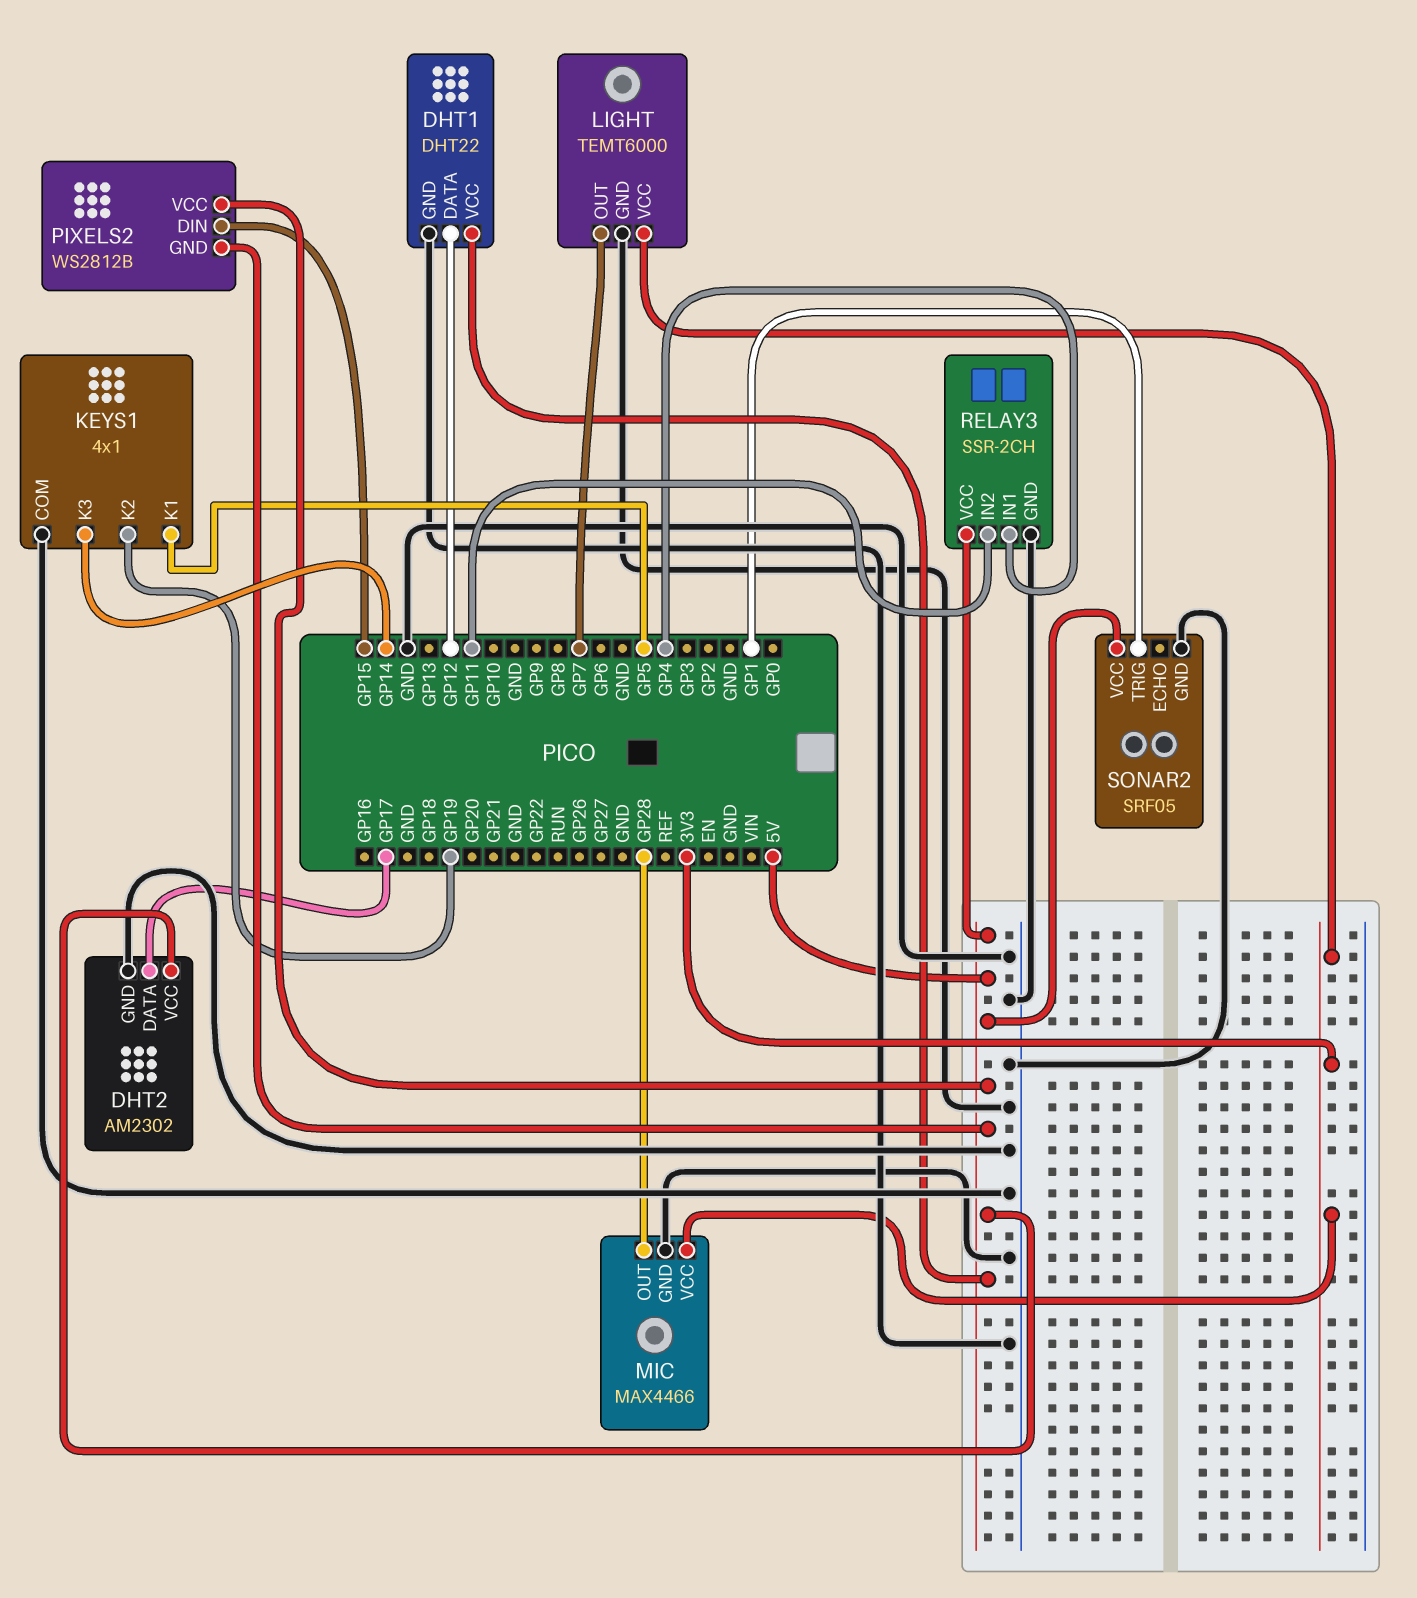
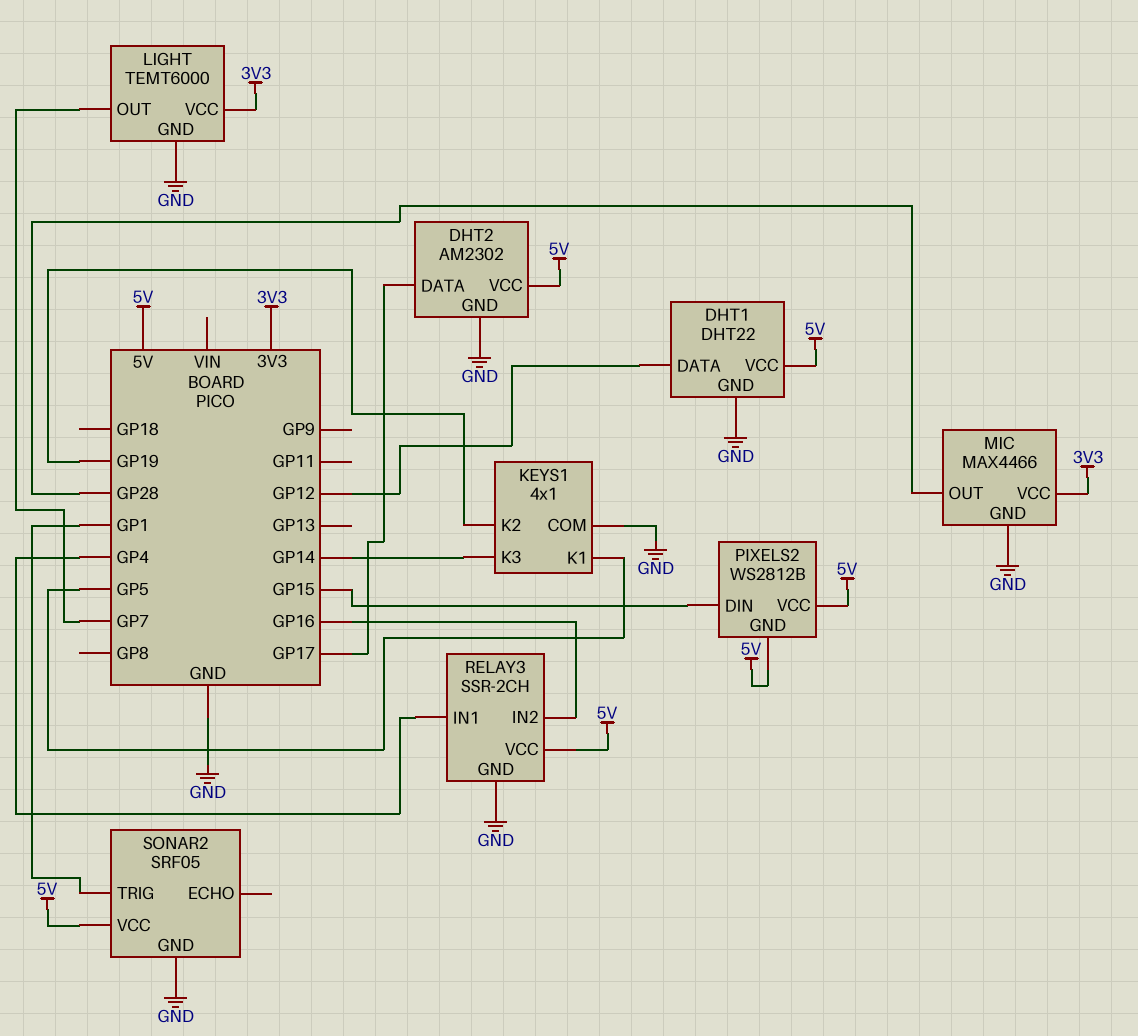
RELAY3 pin IN2: GP11 -> GP16

